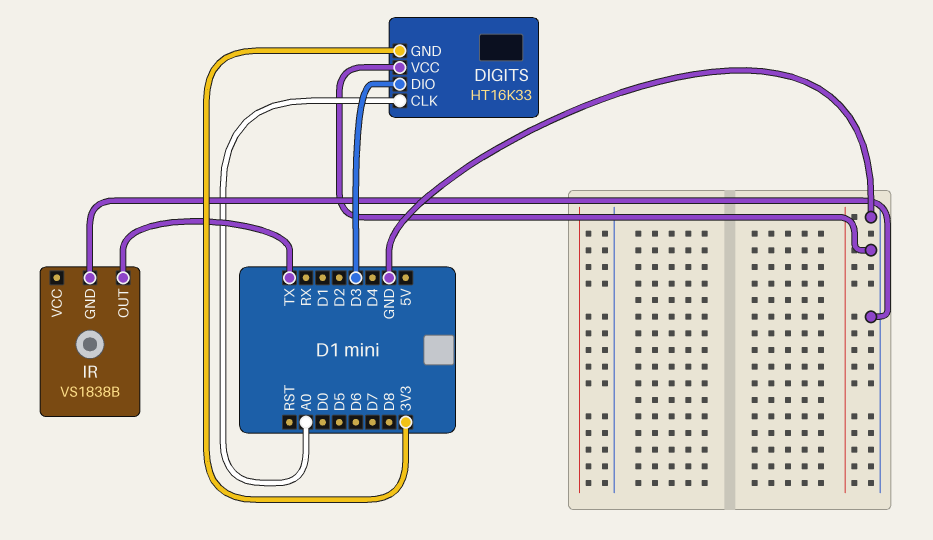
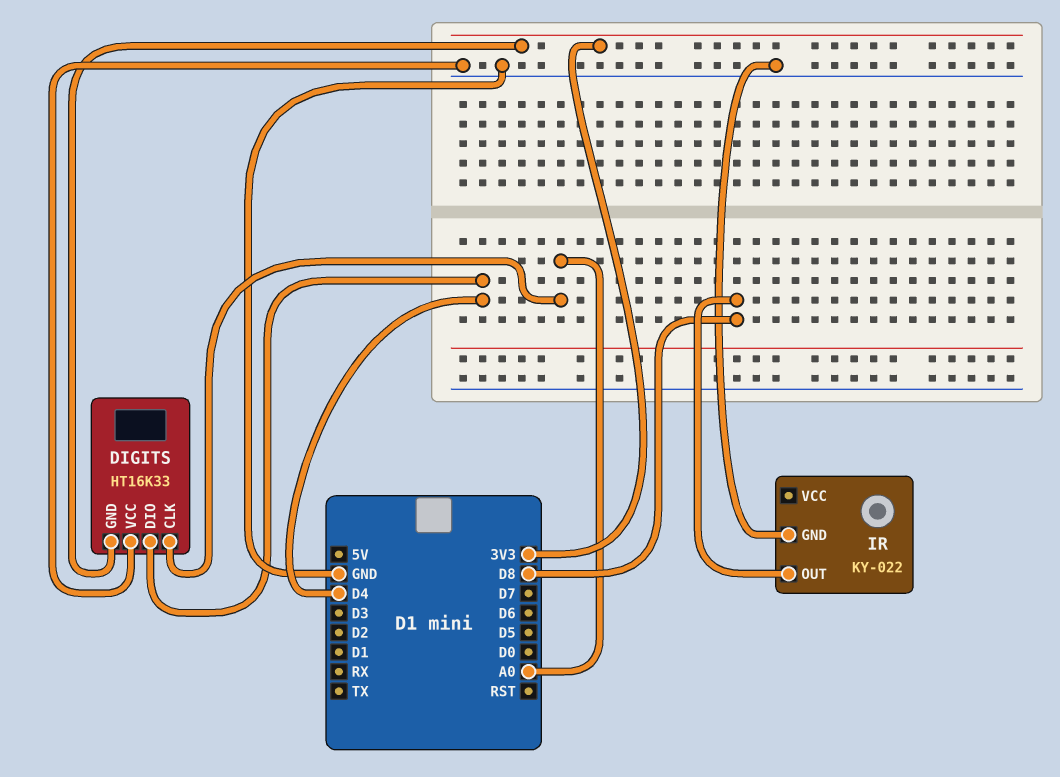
DIGITS pin DIO: D3 -> D4
IR: VS1838B -> KY-022
IR pin OUT: TX -> D8

